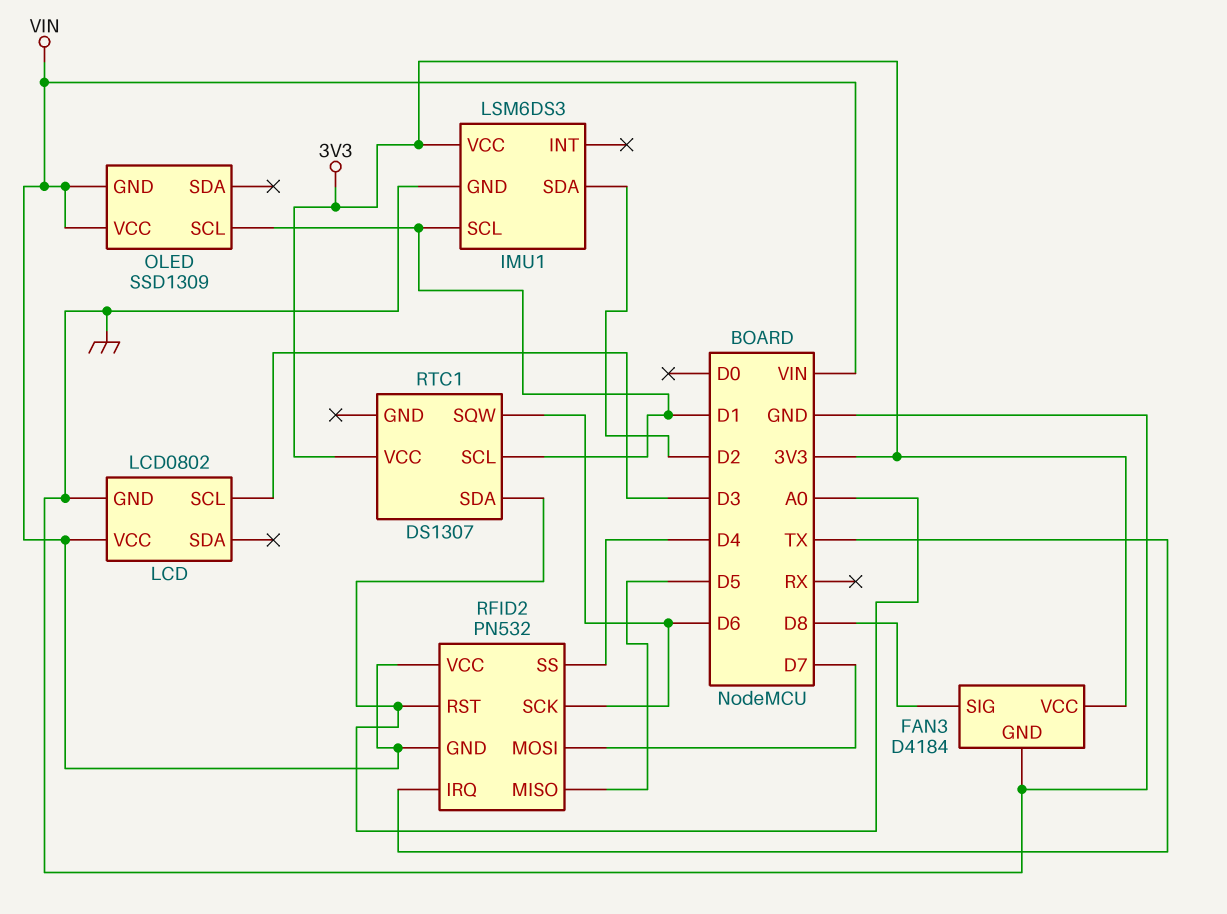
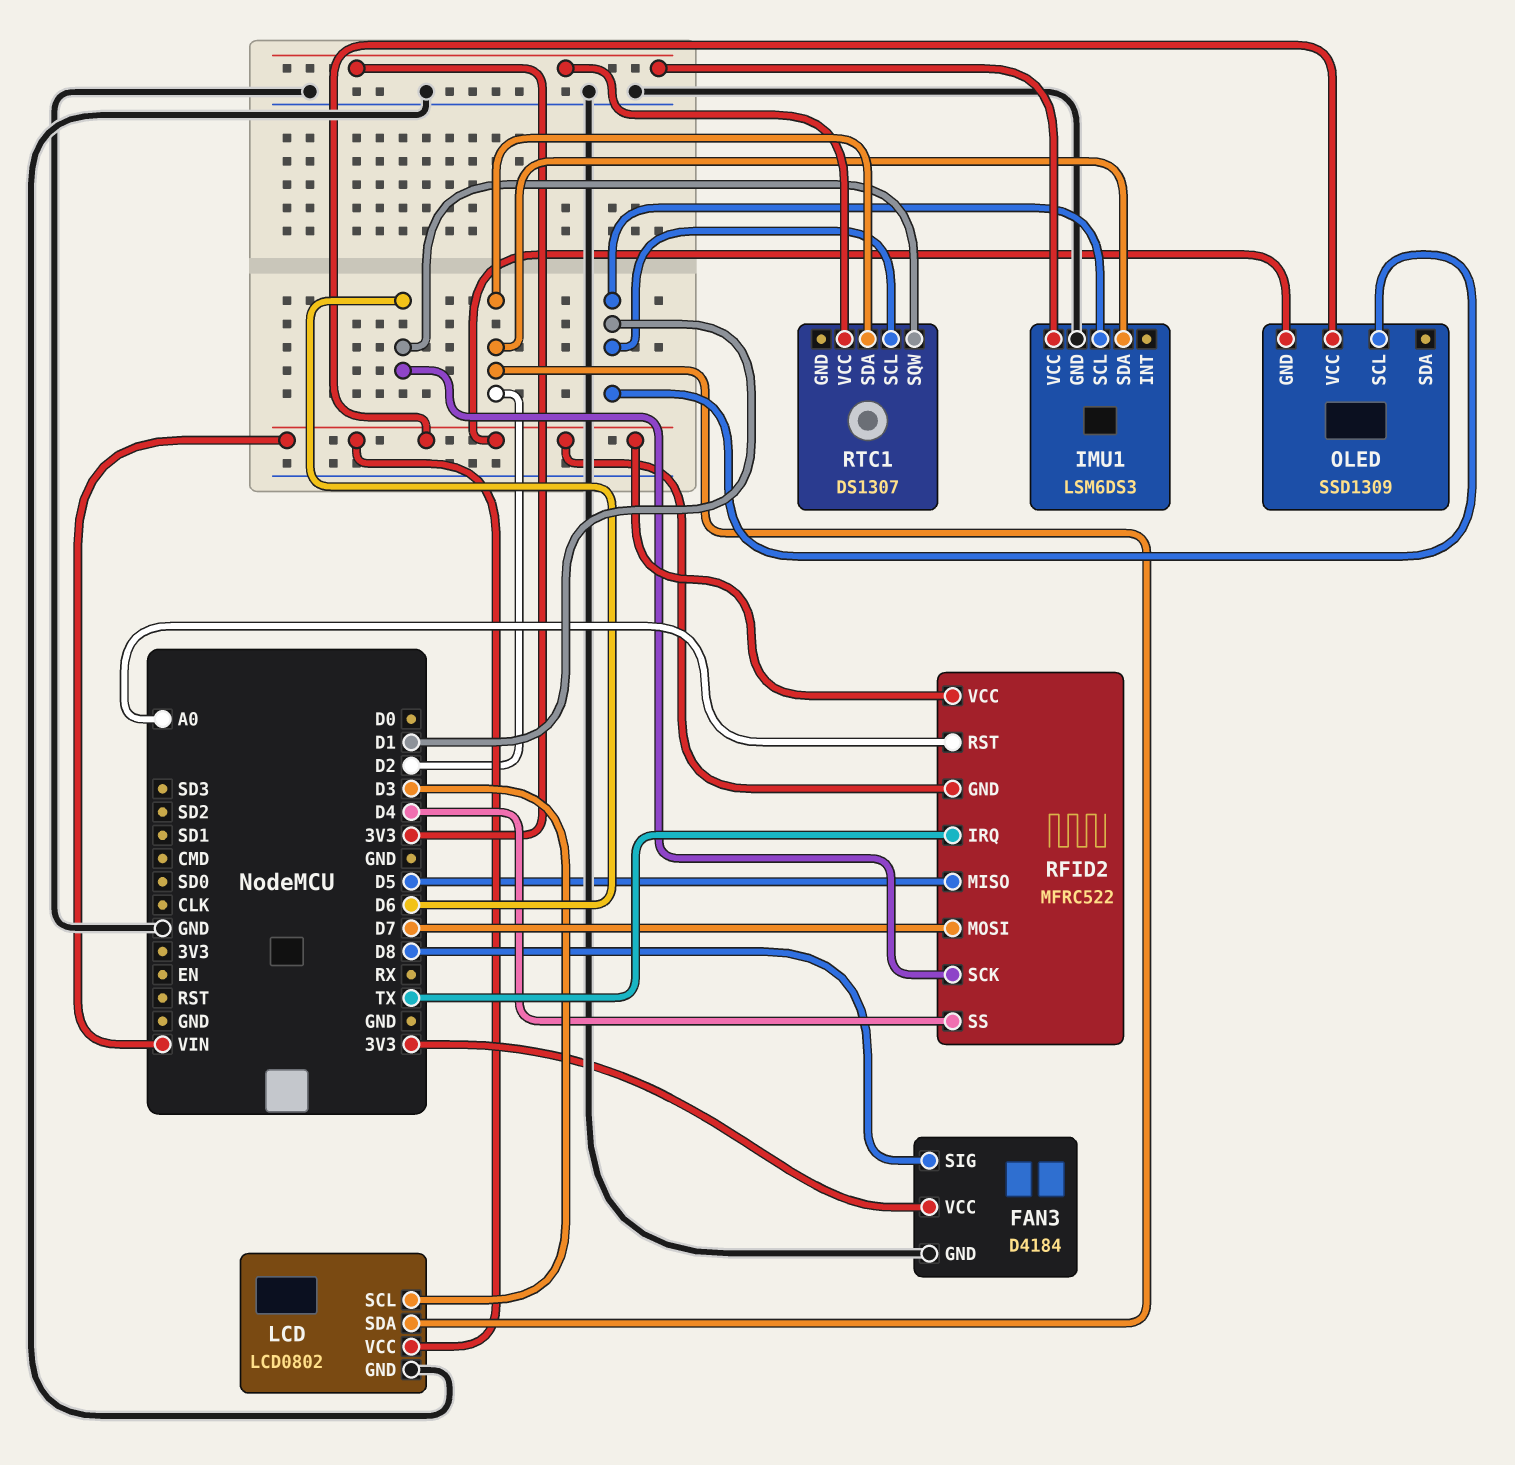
LCD pin SDA: none -> D2
RFID2: PN532 -> MFRC522
RTC1 pin SDA: A0 -> D2

